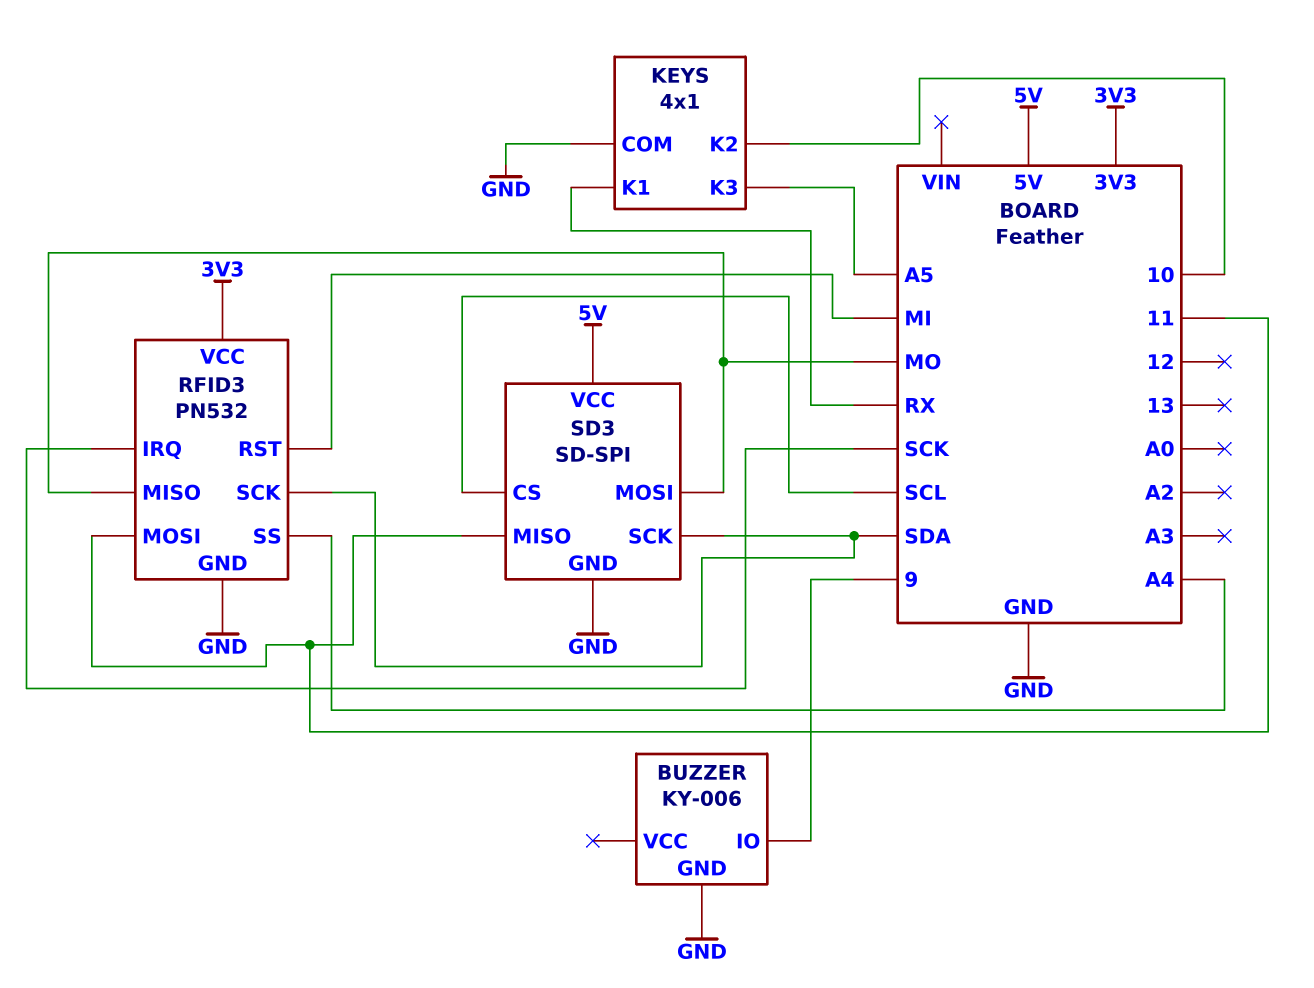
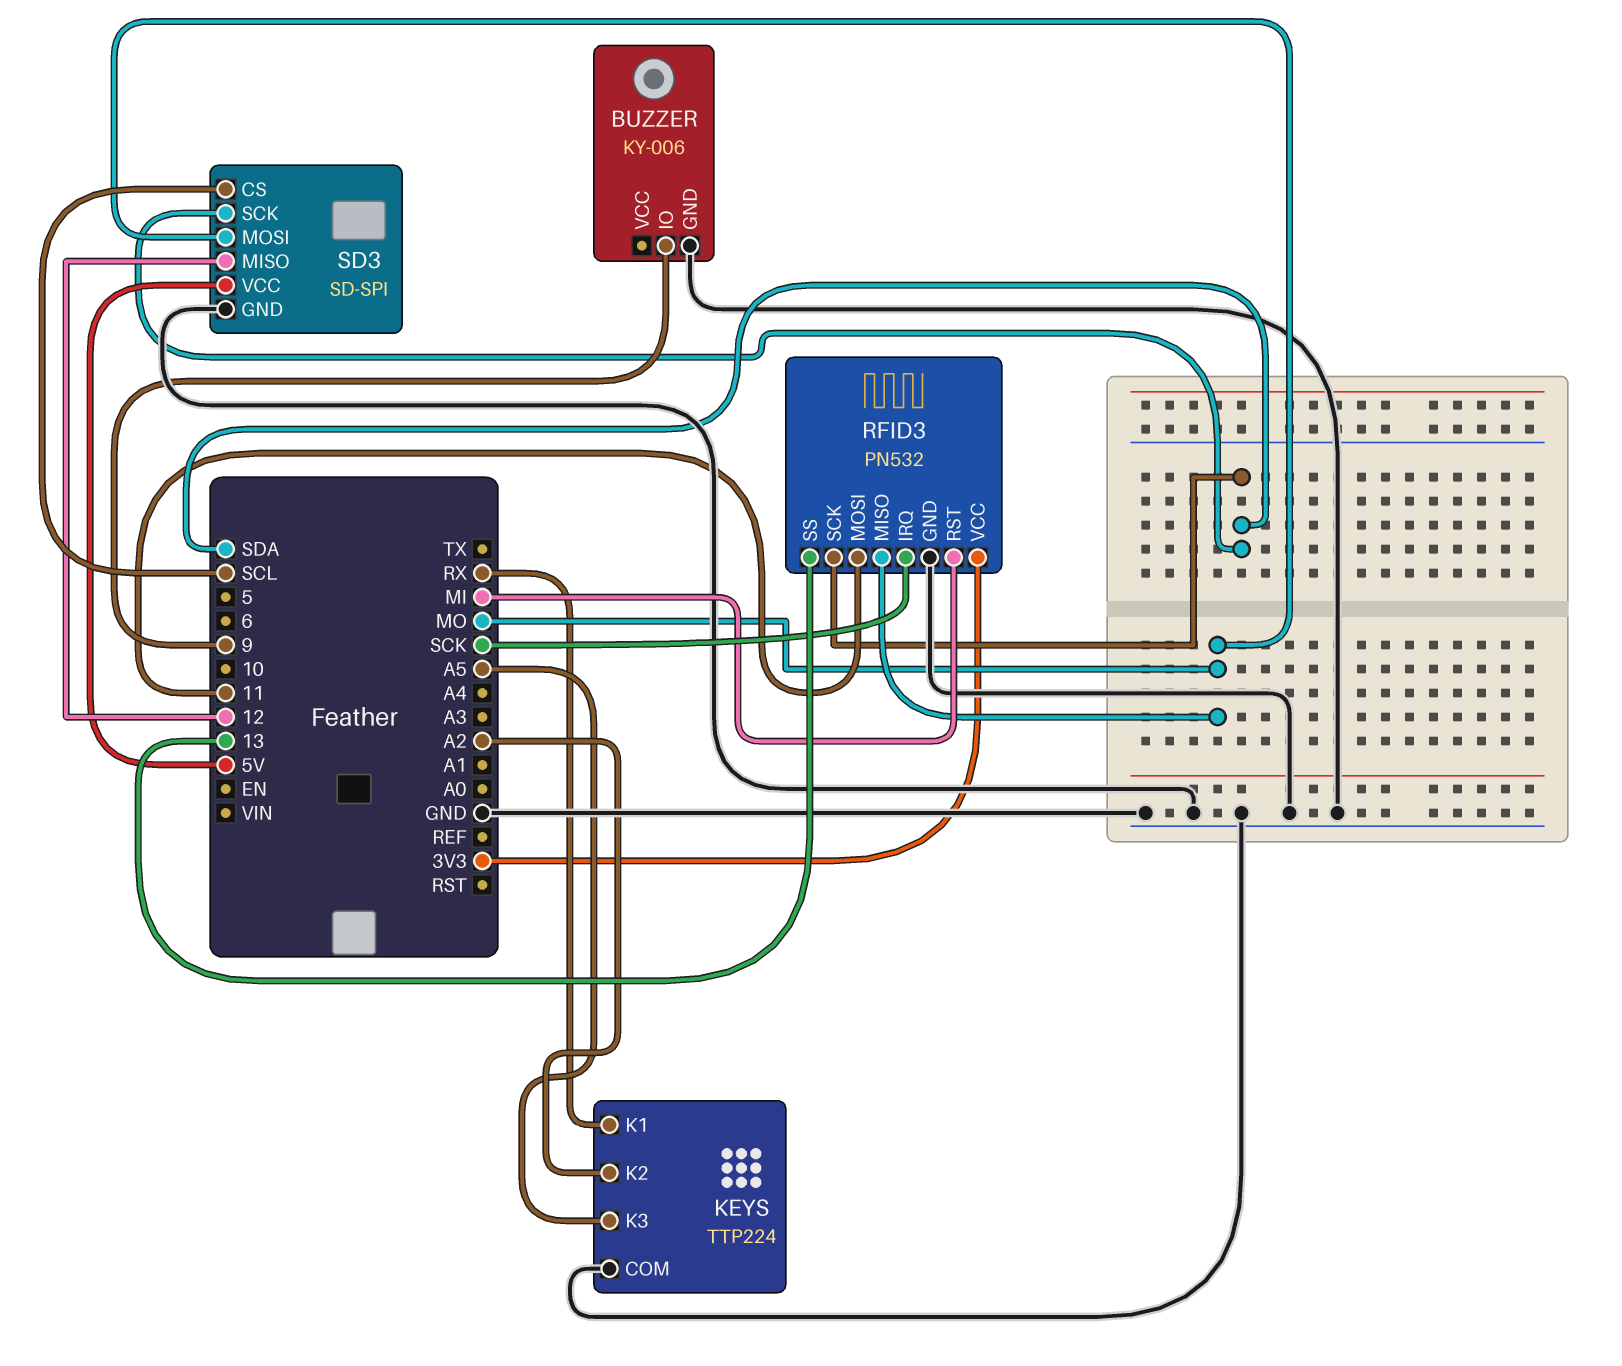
KEYS: 4x1 -> TTP224
KEYS pin K2: 10 -> A2
RFID3 pin SS: A4 -> 13
SD3 pin MISO: 11 -> 12

